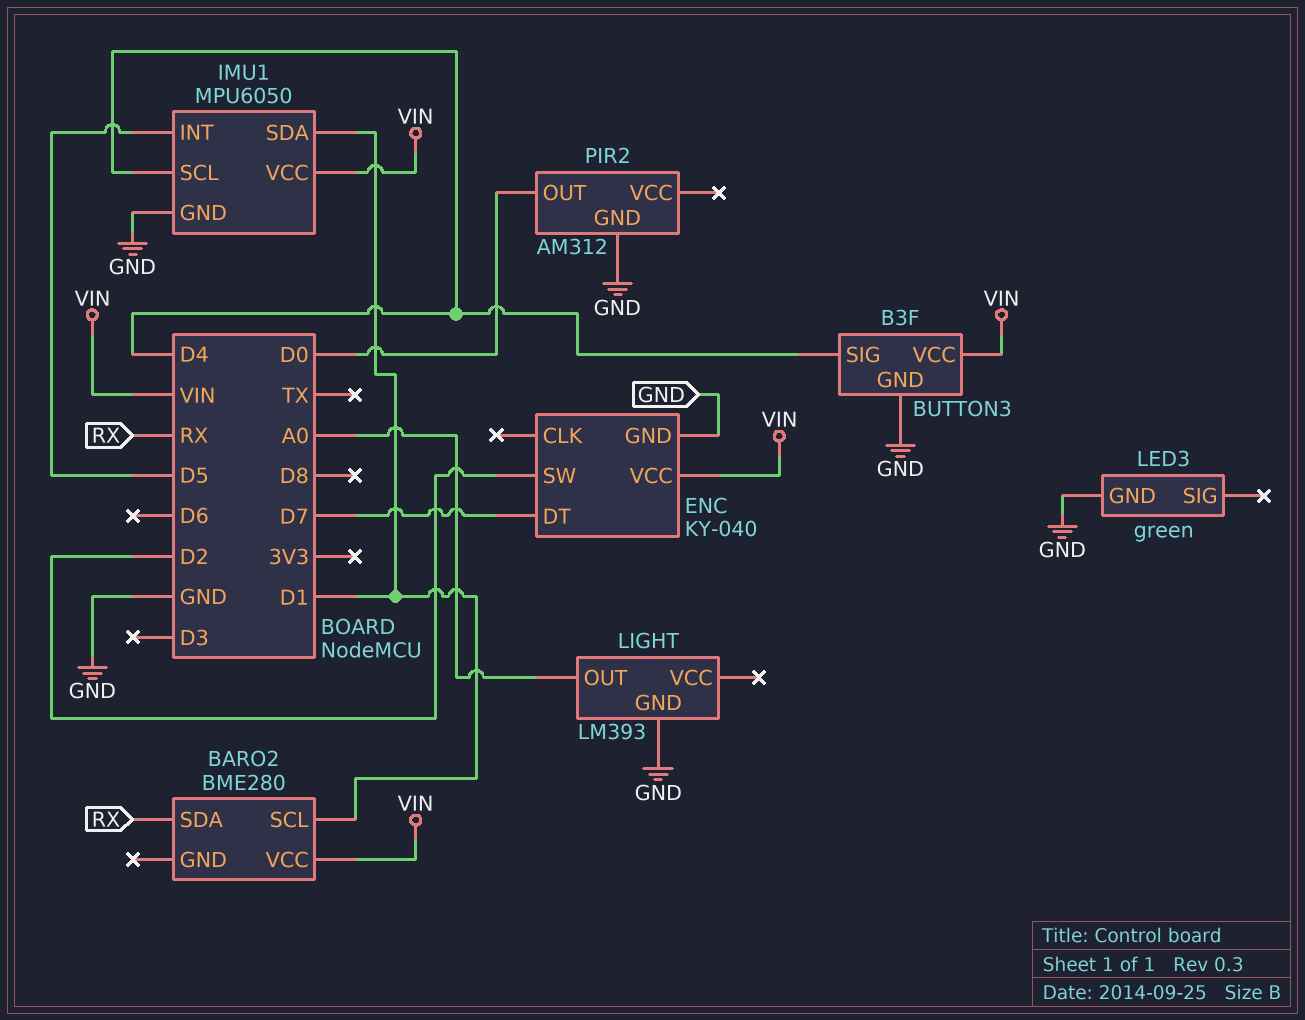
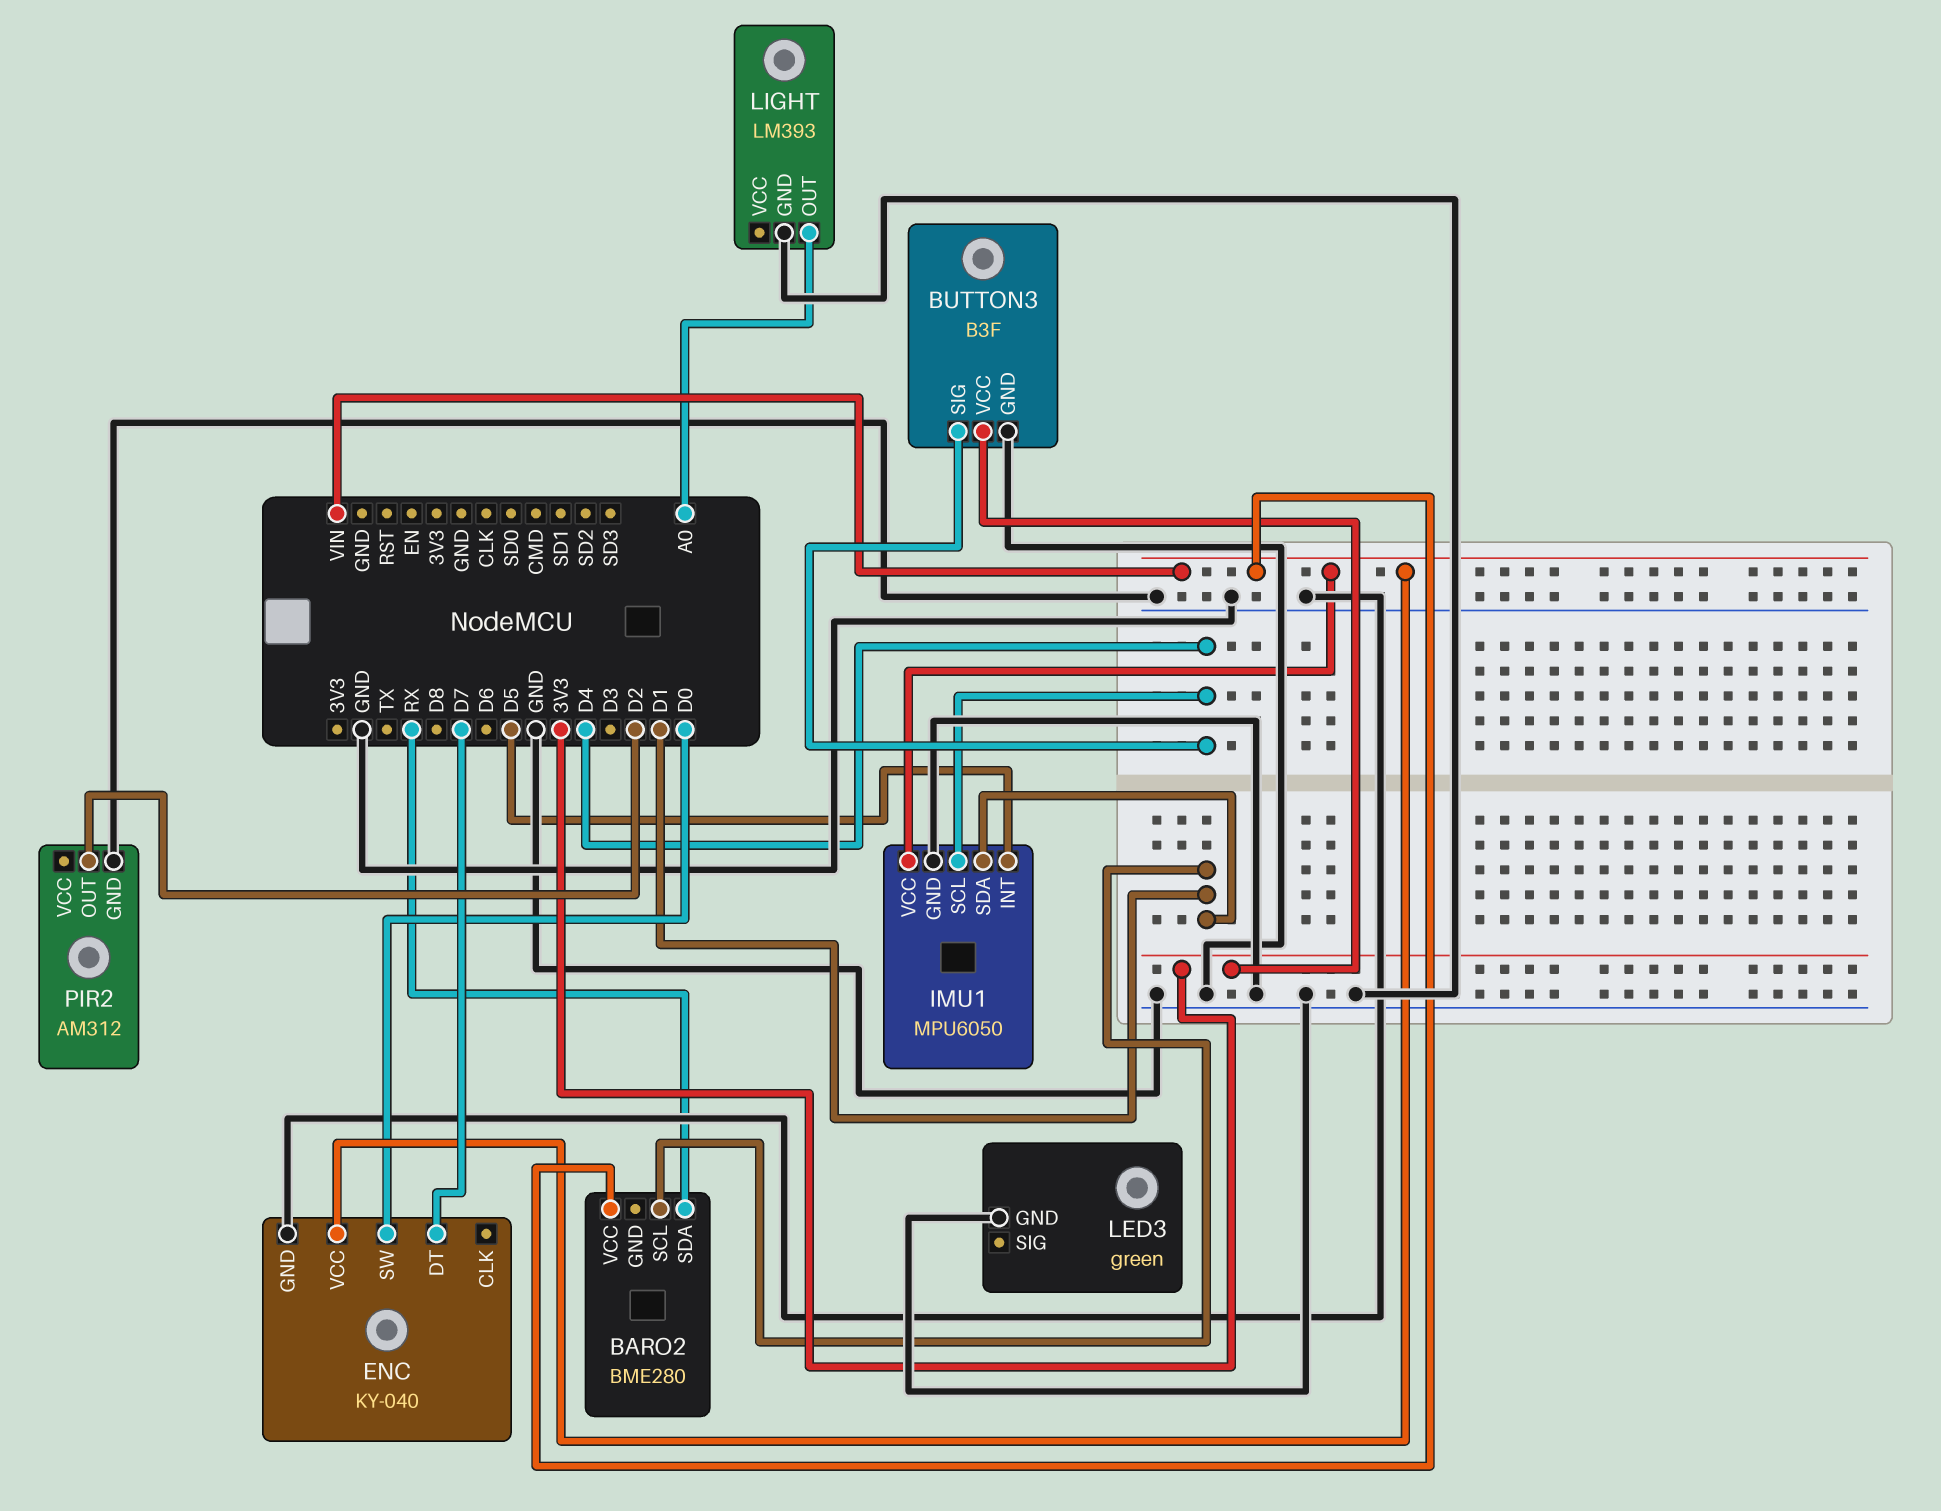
BUTTON3 pin VCC: VIN -> 3V3
ENC pin SW: D2 -> D0
PIR2 pin OUT: D0 -> D2

